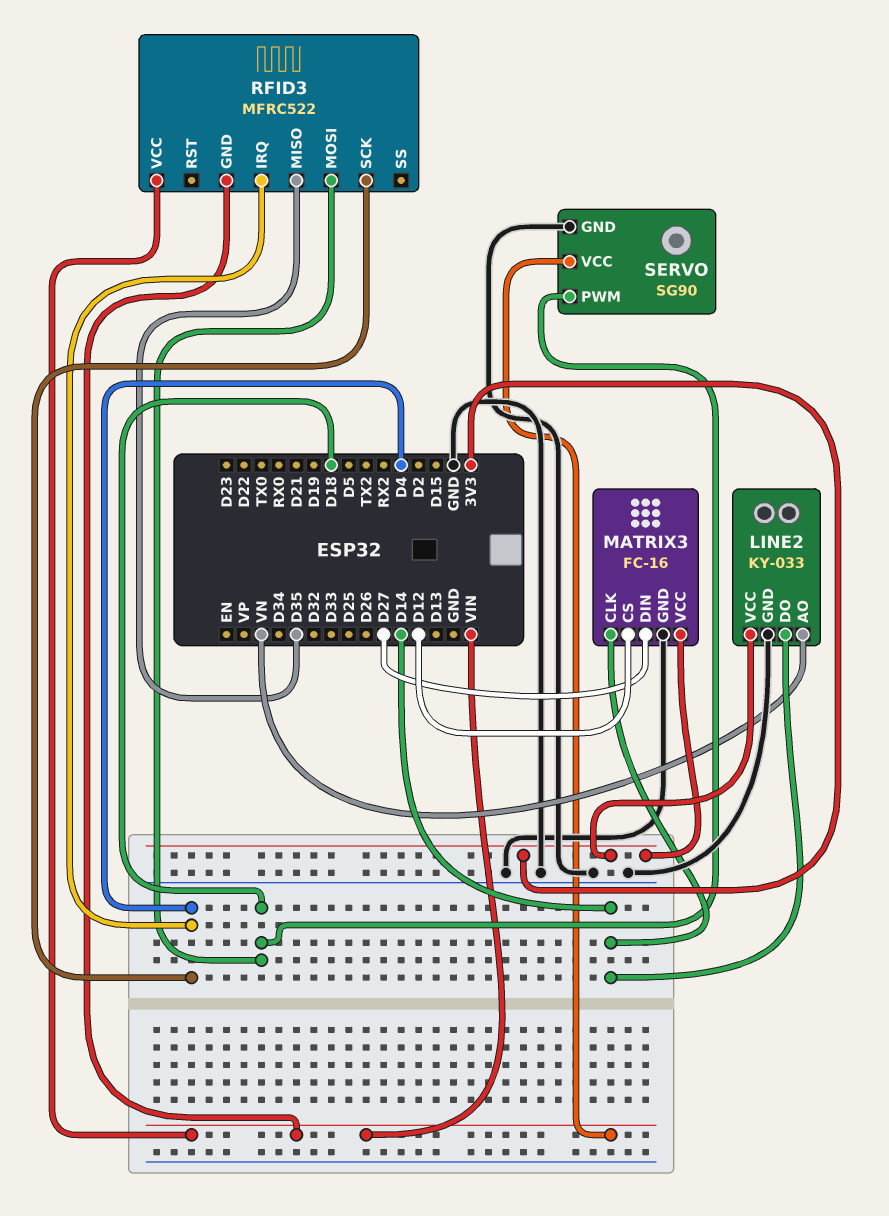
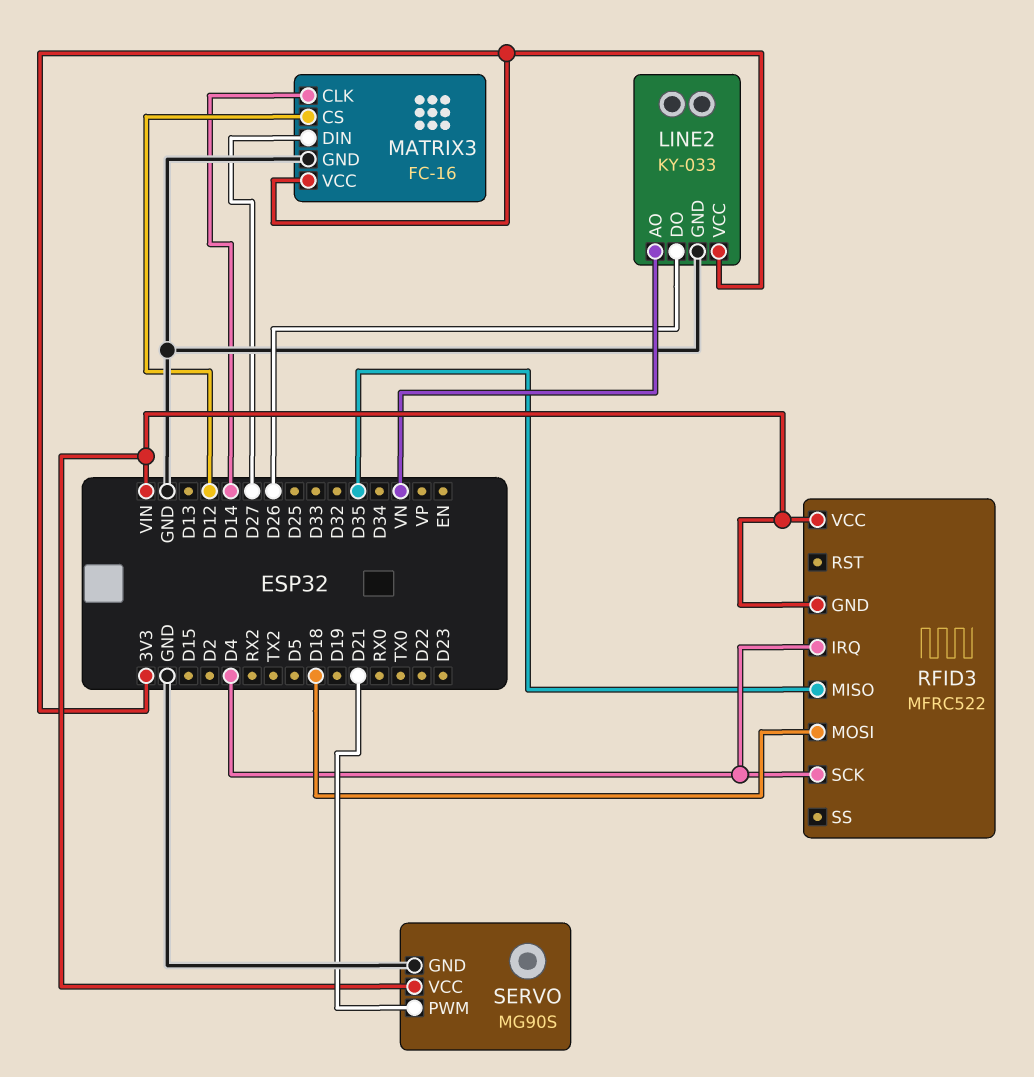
LINE2 pin DO: D14 -> D26
SERVO: SG90 -> MG90S
SERVO pin PWM: D18 -> D21

